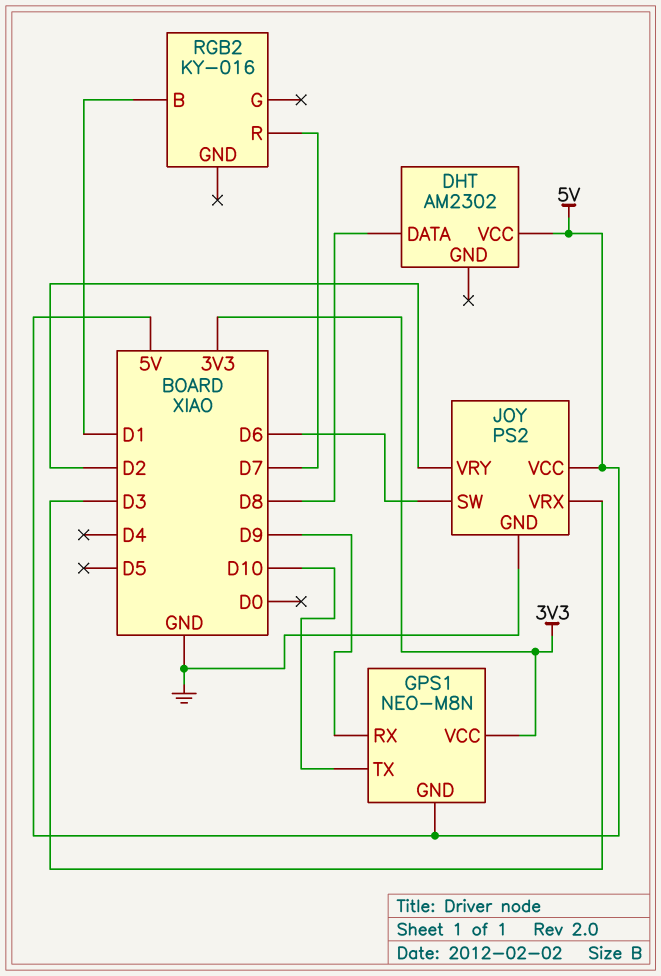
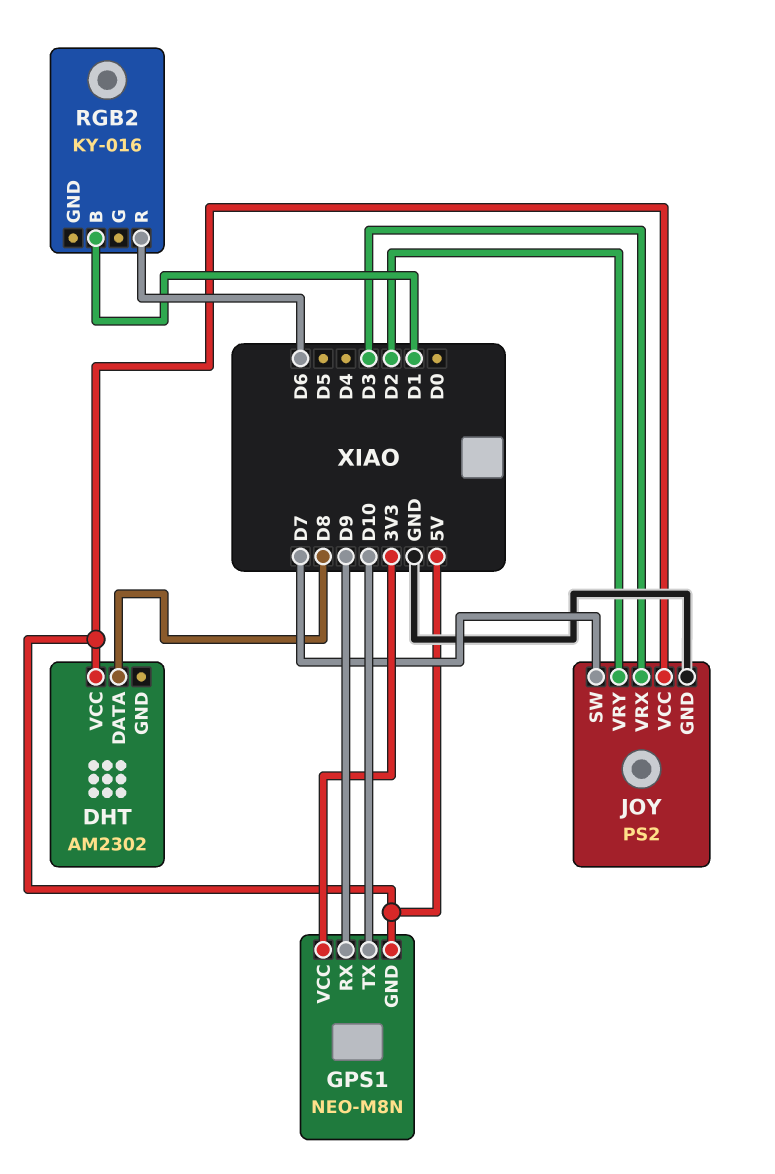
JOY pin SW: D6 -> D7
RGB2 pin R: D7 -> D6

